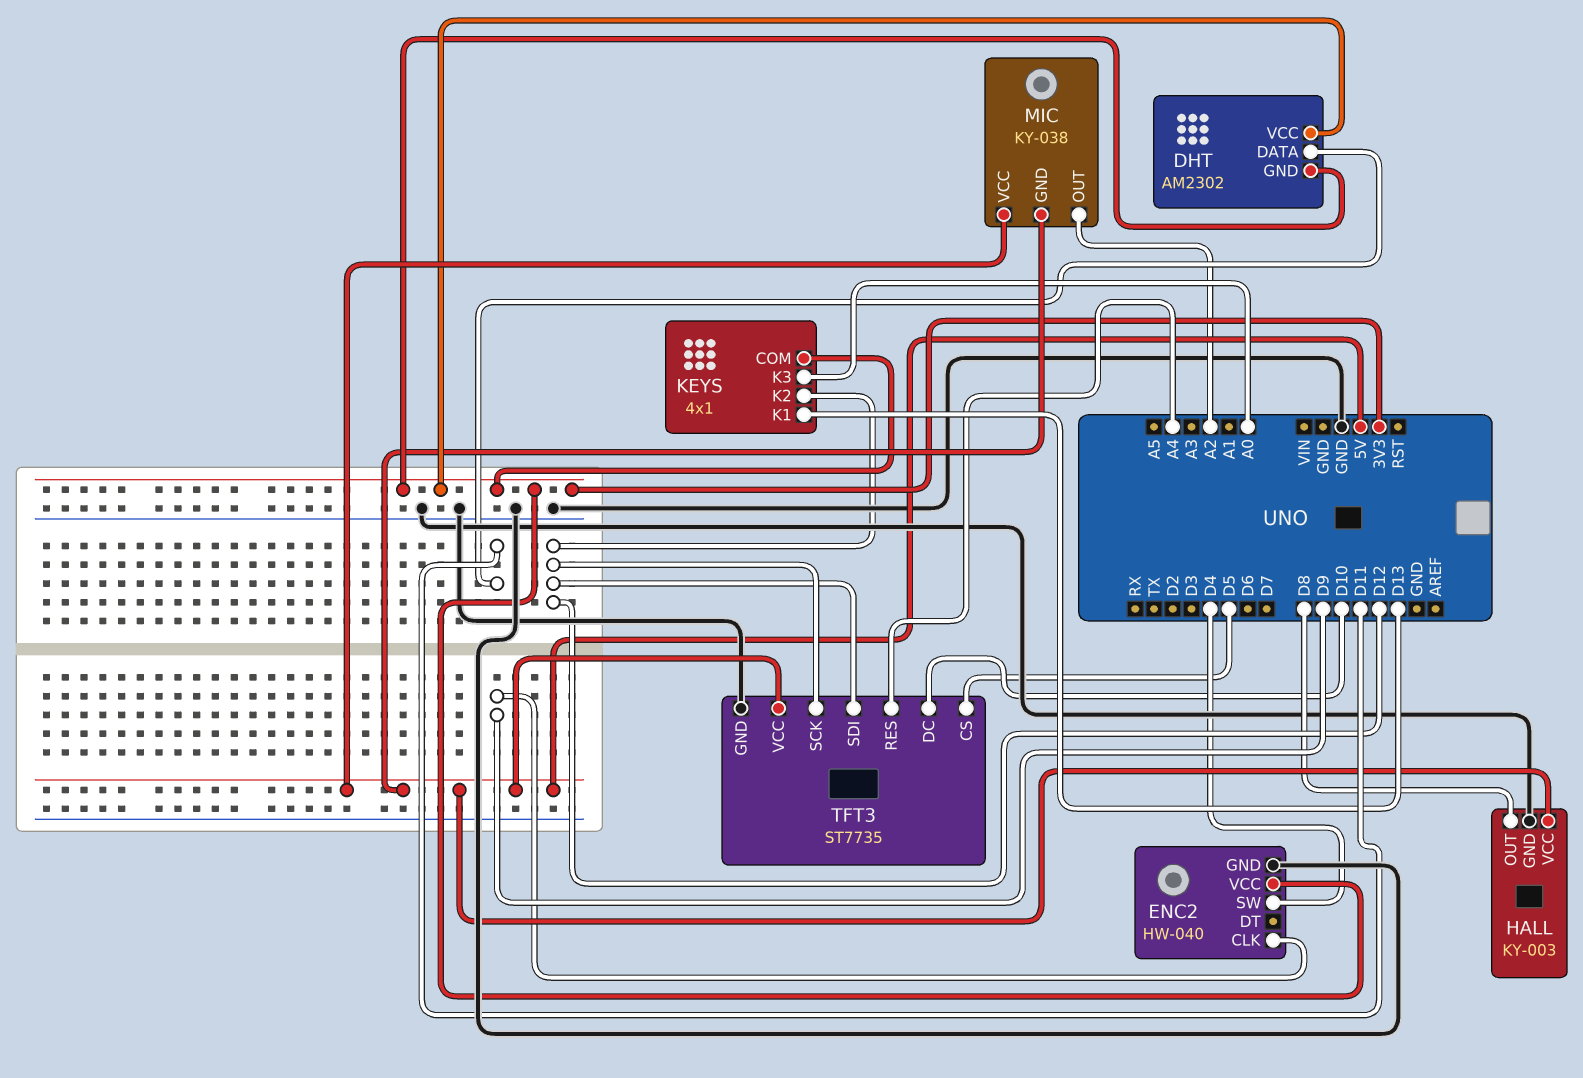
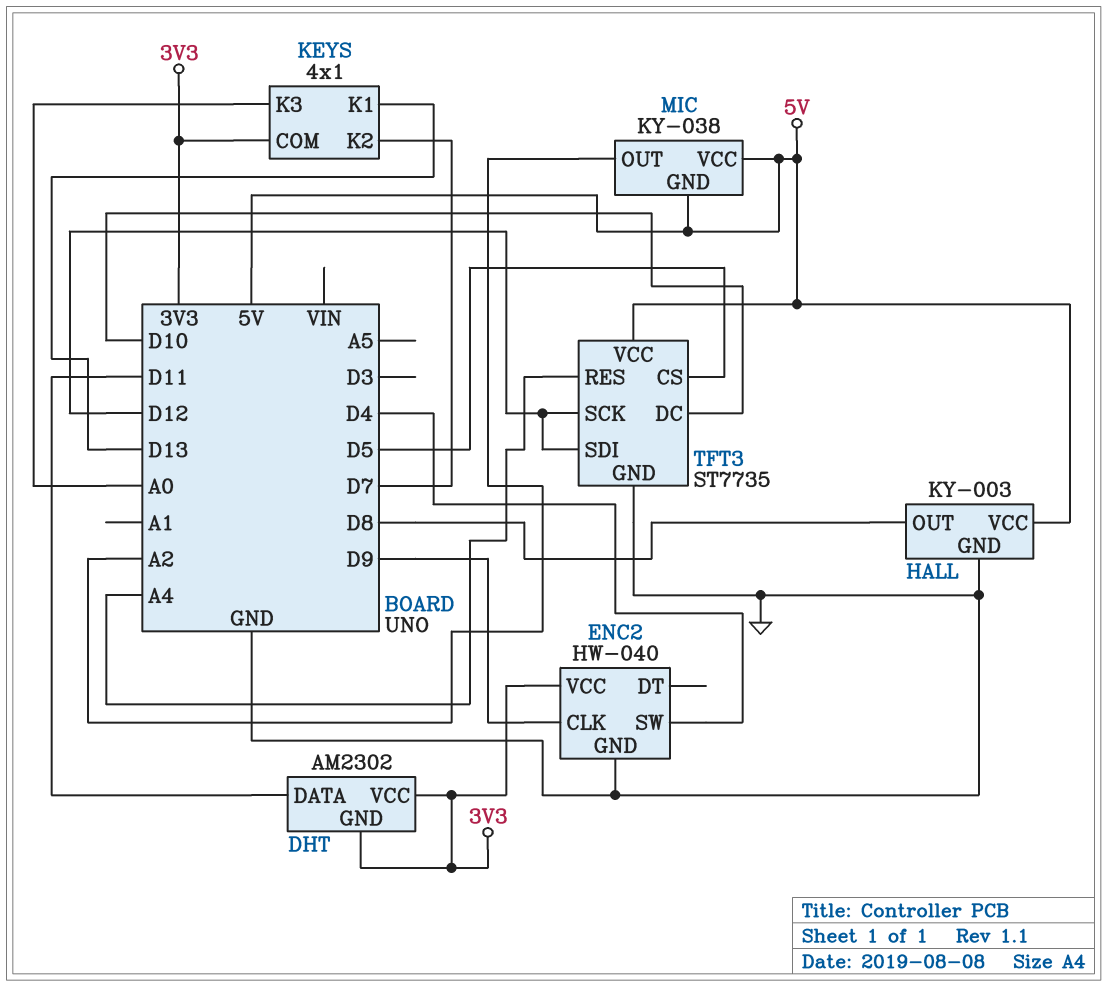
KEYS pin K2: D12 -> D7

